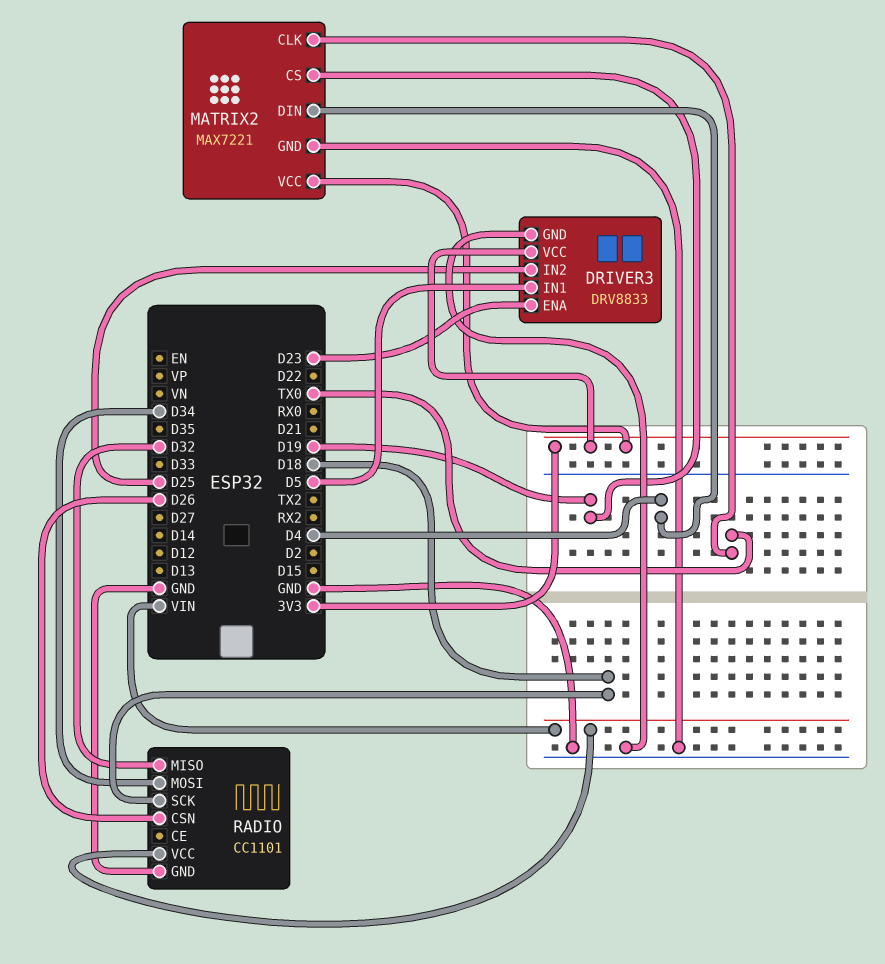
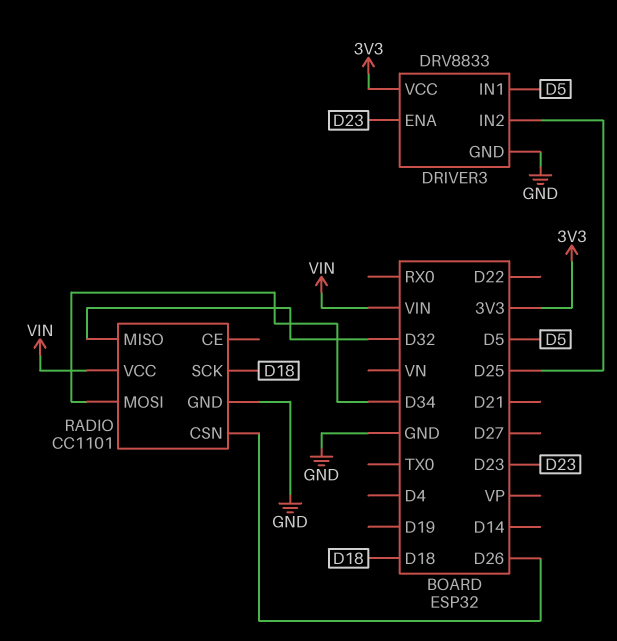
MATRIX2: MAX7221 -> none
MATRIX2 pin CLK: TX0 -> none
MATRIX2 pin CS: D19 -> none
MATRIX2 pin DIN: D4 -> none
MATRIX2 pin GND: GND -> none
MATRIX2 pin VCC: 3V3 -> none

